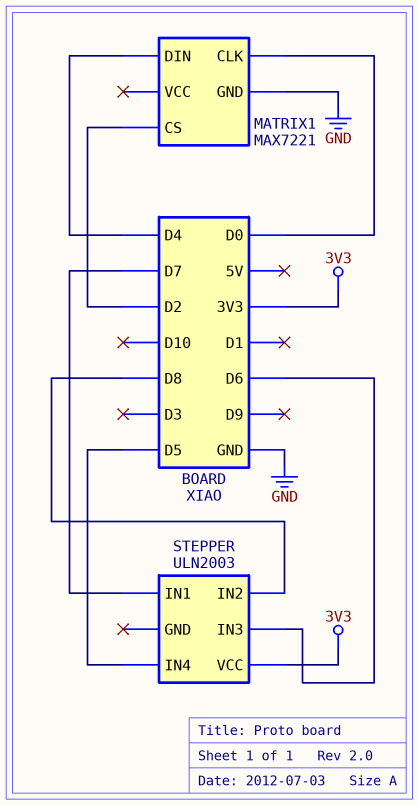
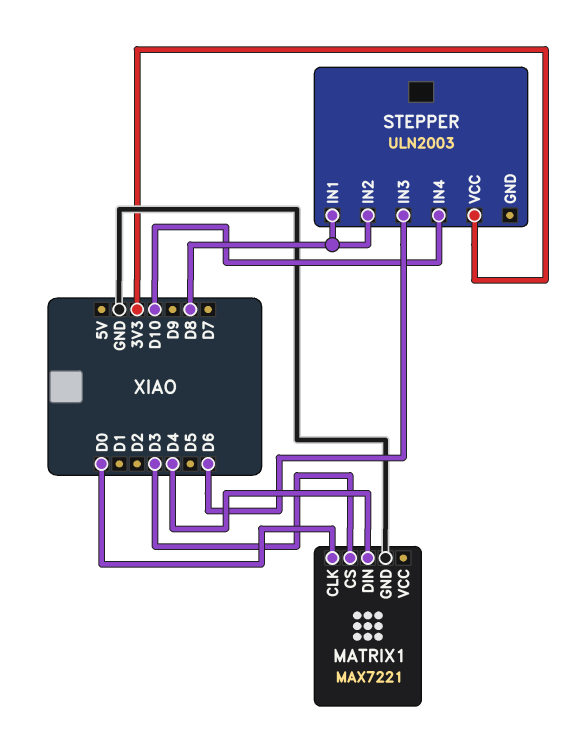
MATRIX1 pin CS: D2 -> D3
STEPPER pin IN1: D7 -> D8
STEPPER pin IN4: D5 -> D10

